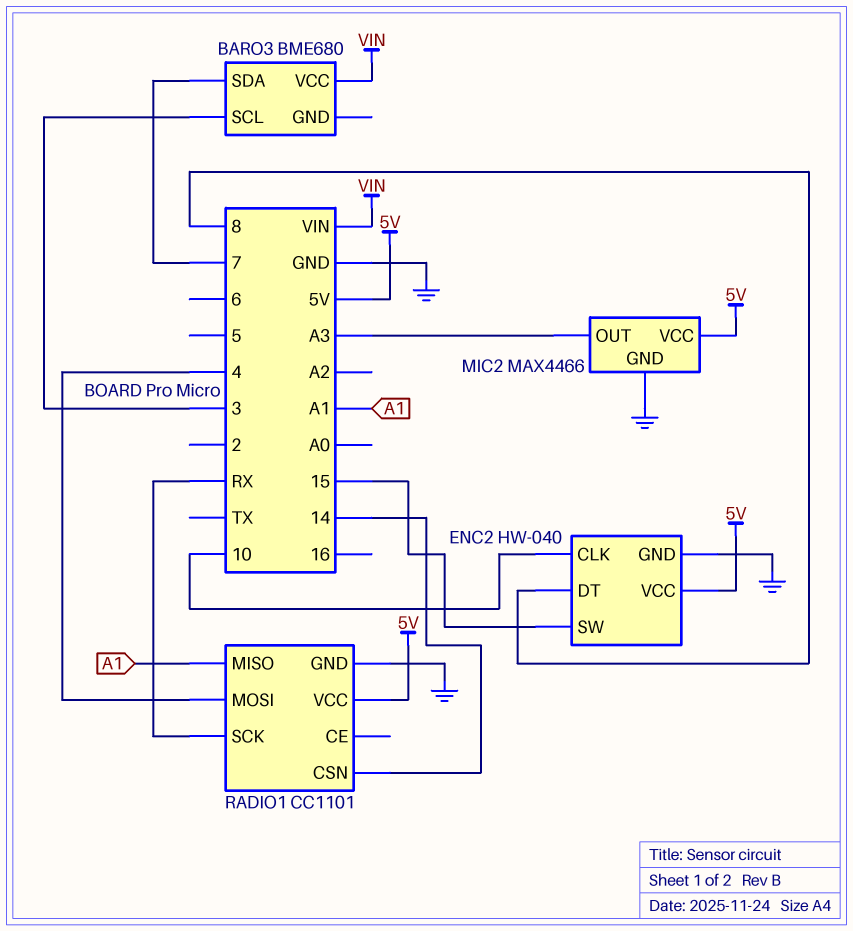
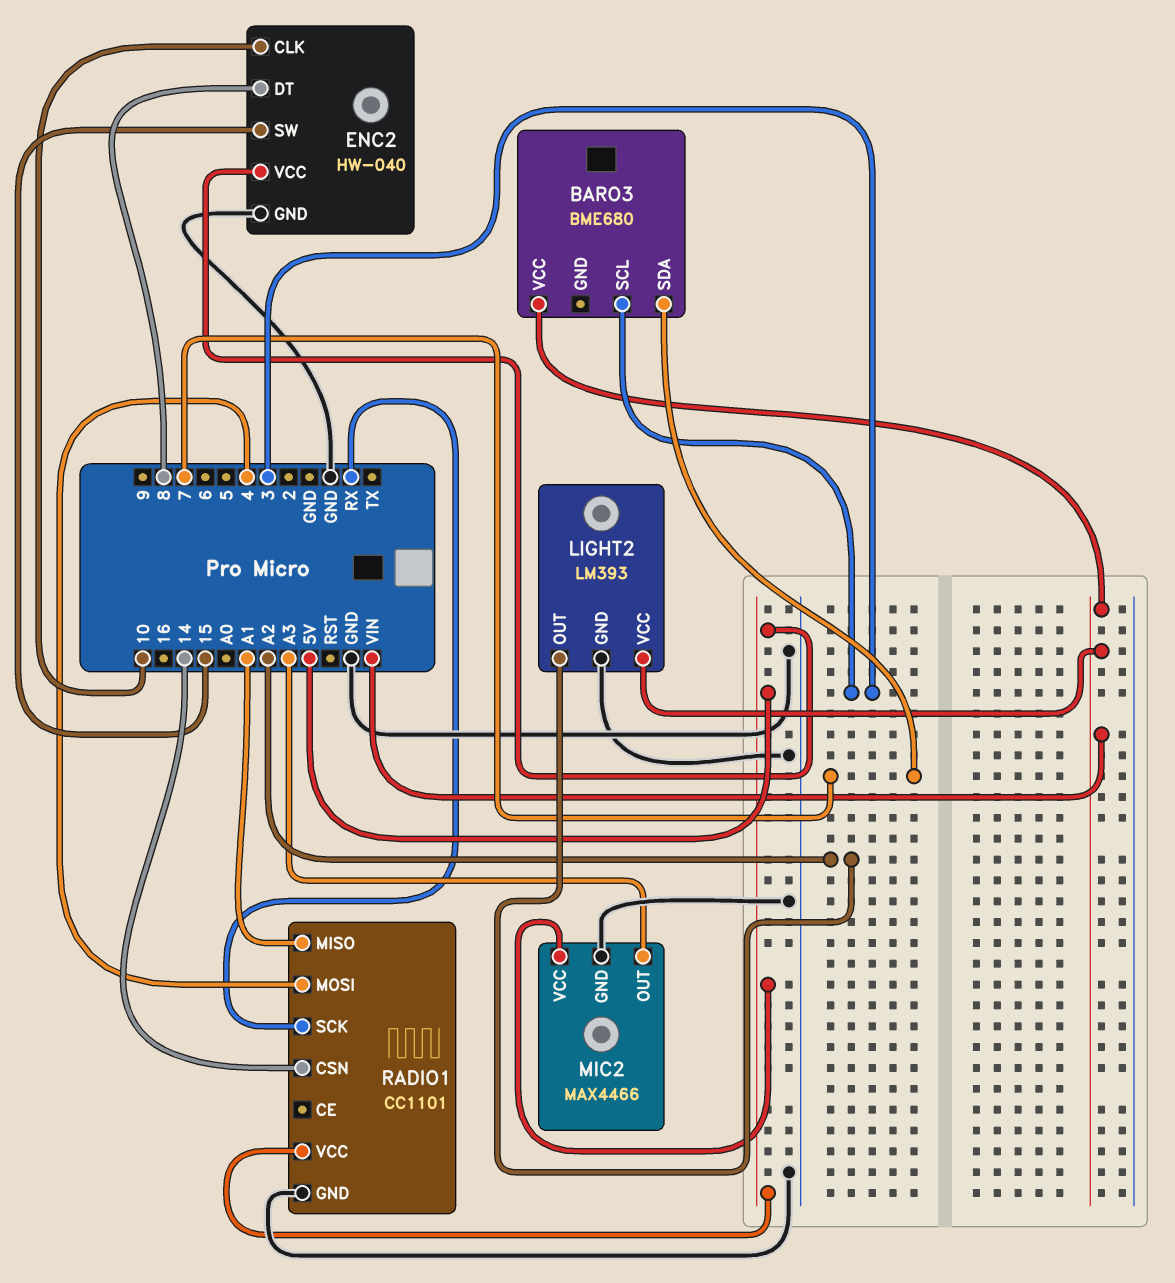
LIGHT2: none -> LM393
LIGHT2 pin GND: none -> GND
LIGHT2 pin OUT: none -> A2
LIGHT2 pin VCC: none -> VIN

